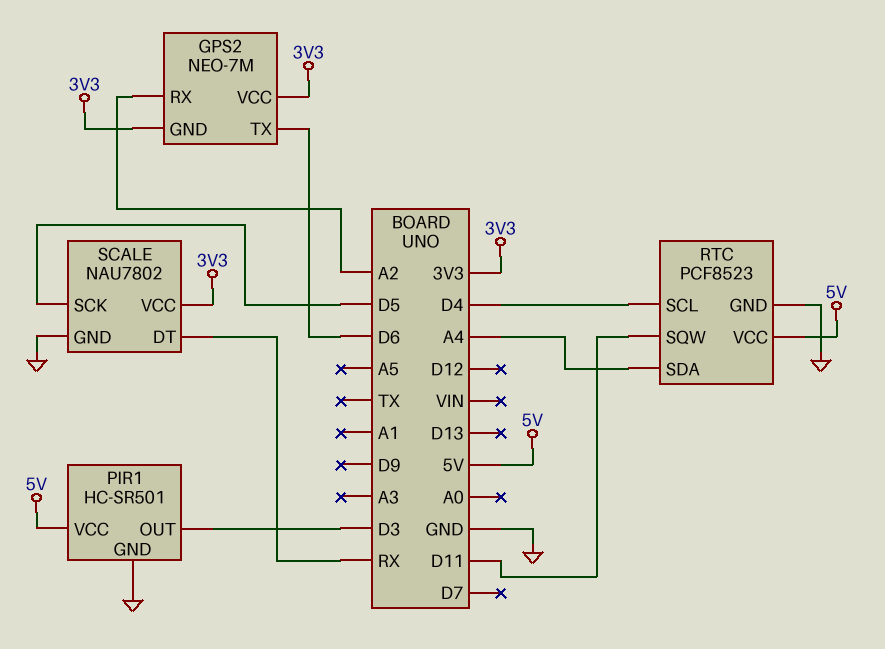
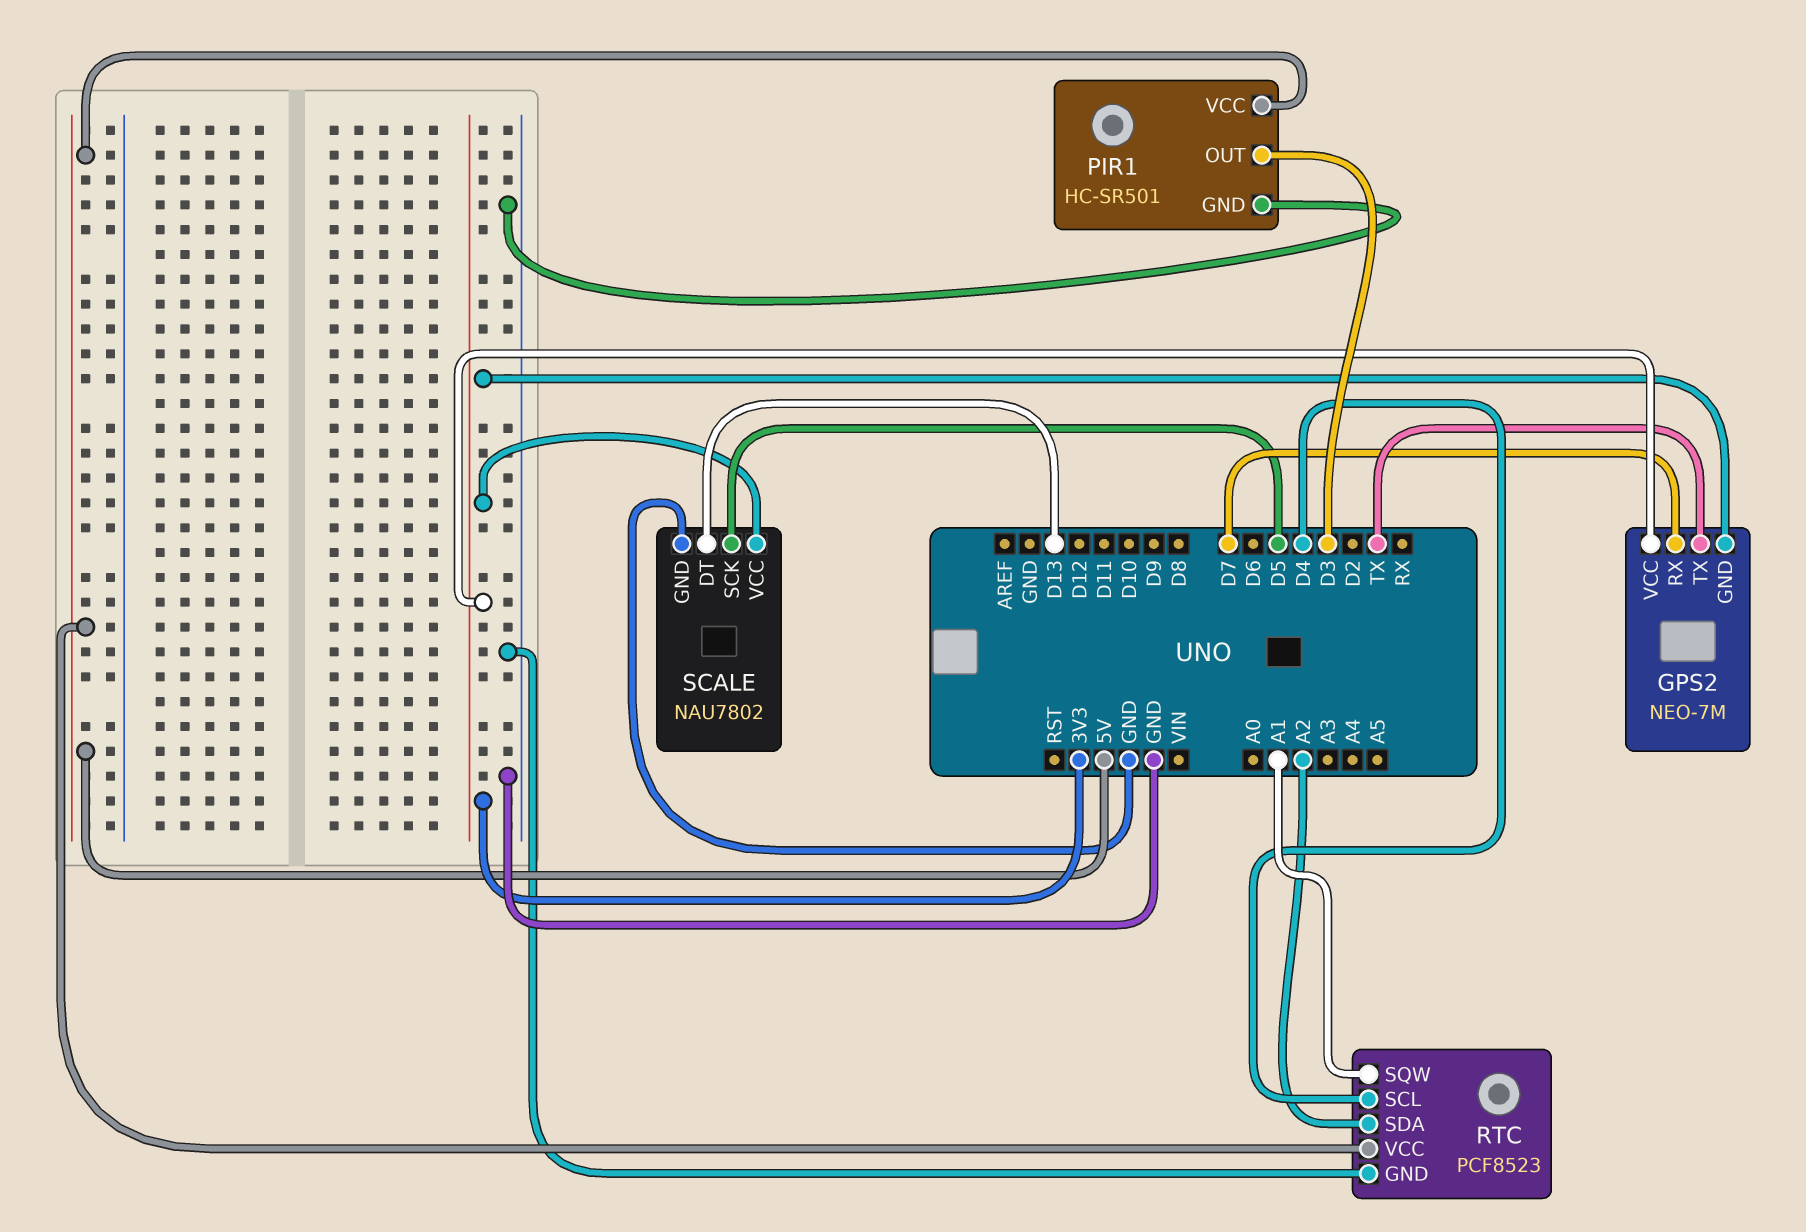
GPS2 pin RX: A2 -> D7
GPS2 pin TX: D6 -> TX
RTC pin SDA: A4 -> A2
RTC pin SQW: D11 -> A1
SCALE pin DT: RX -> D13

